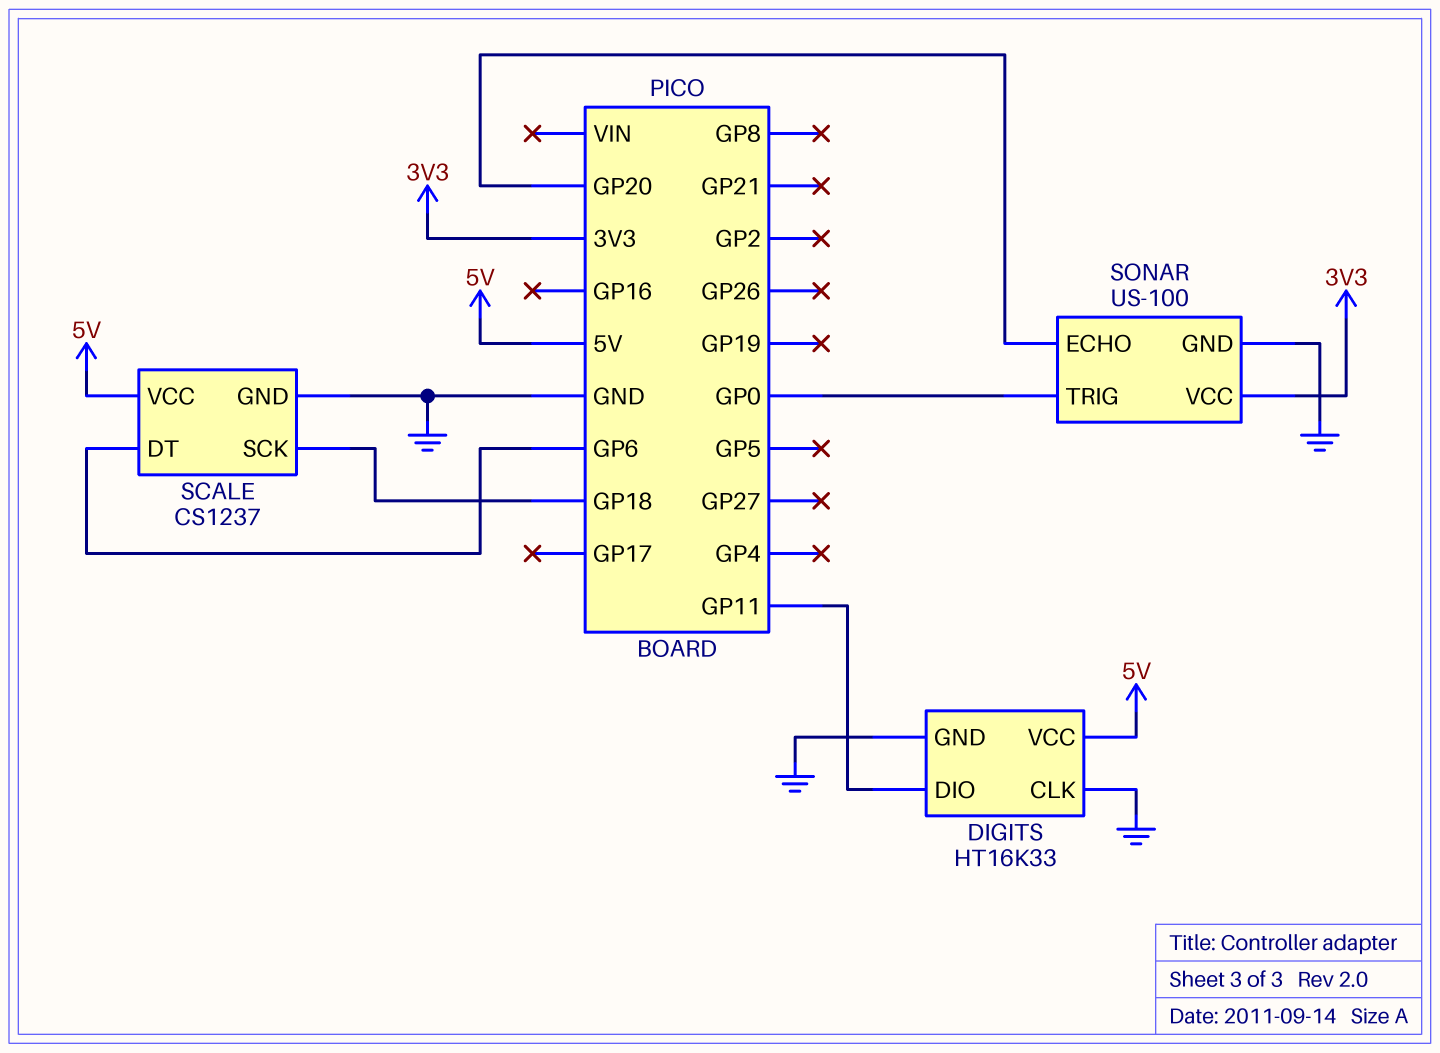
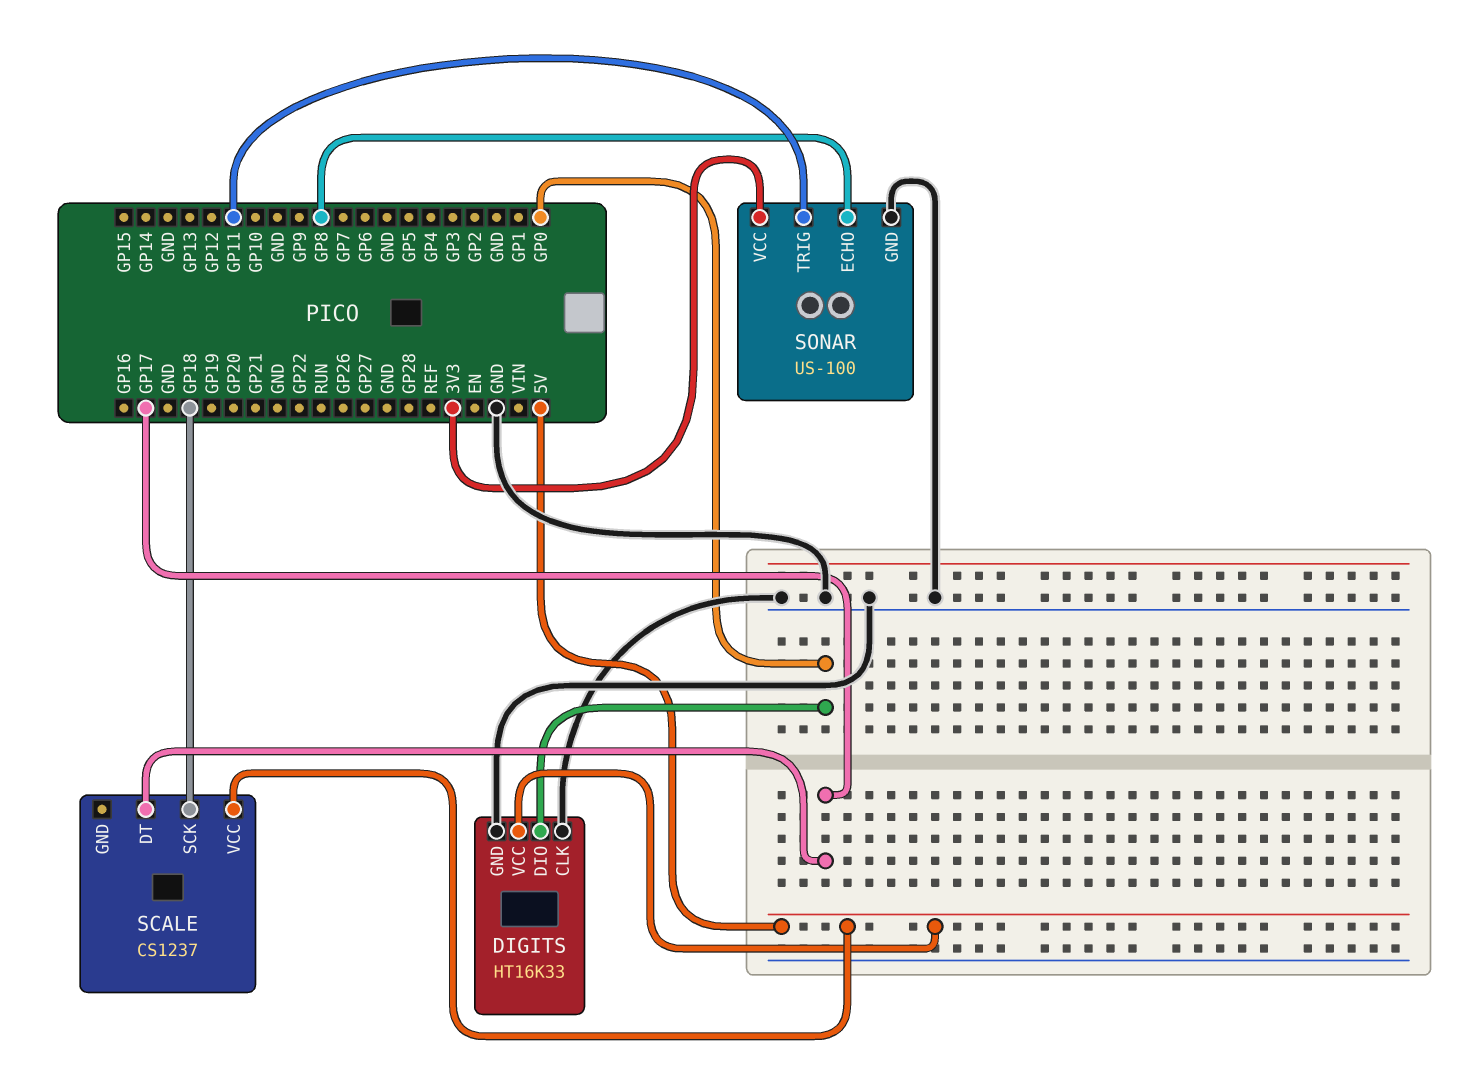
DIGITS pin DIO: GP11 -> GP0
SCALE pin DT: GP6 -> GP17
SCALE pin GND: GND -> none
SONAR pin ECHO: GP20 -> GP8
SONAR pin TRIG: GP0 -> GP11

